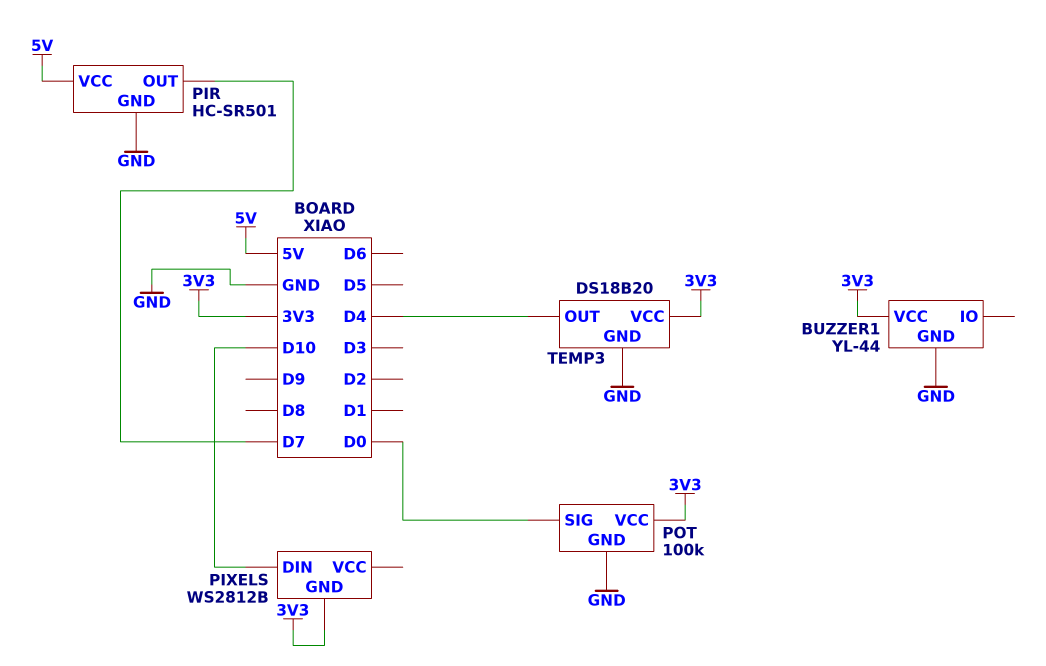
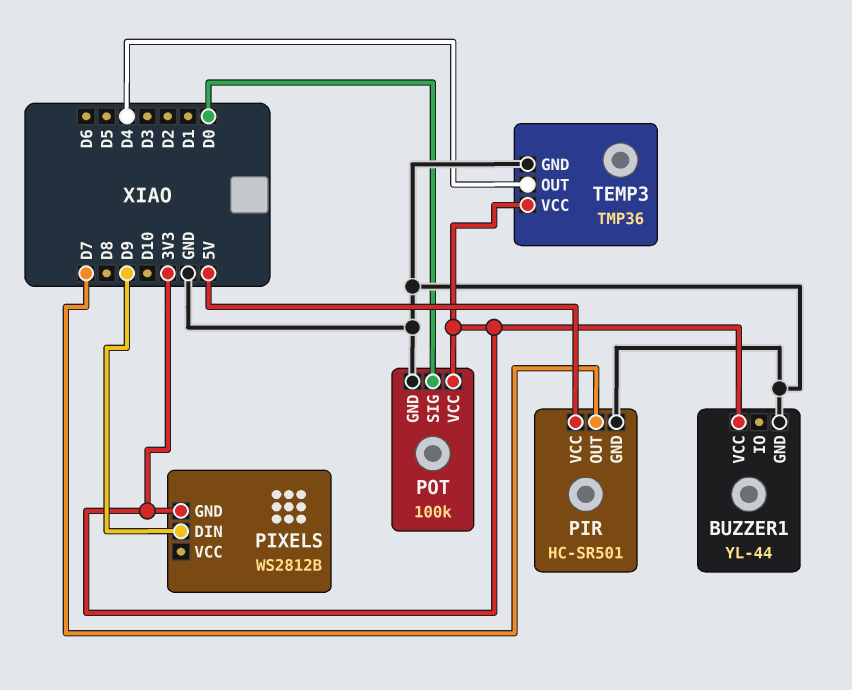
PIXELS pin DIN: D10 -> D9
TEMP3: DS18B20 -> TMP36

